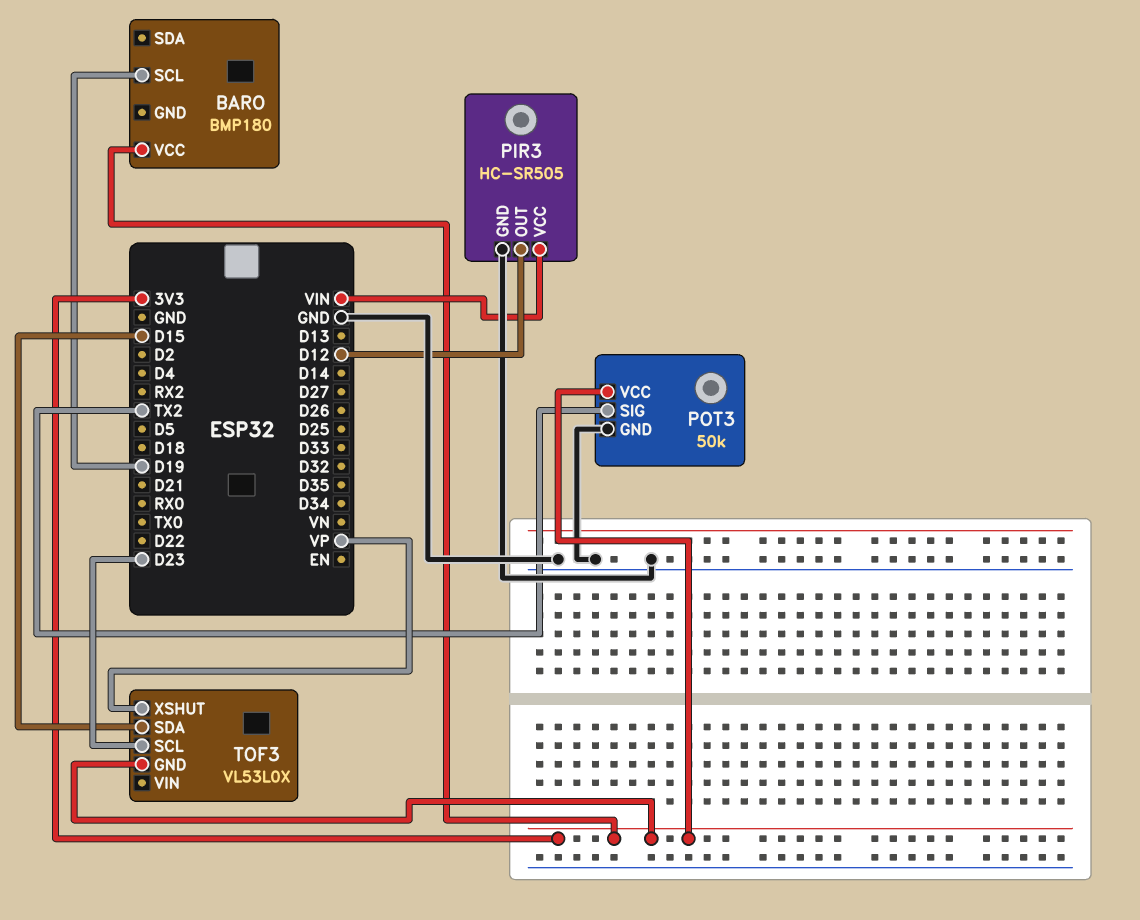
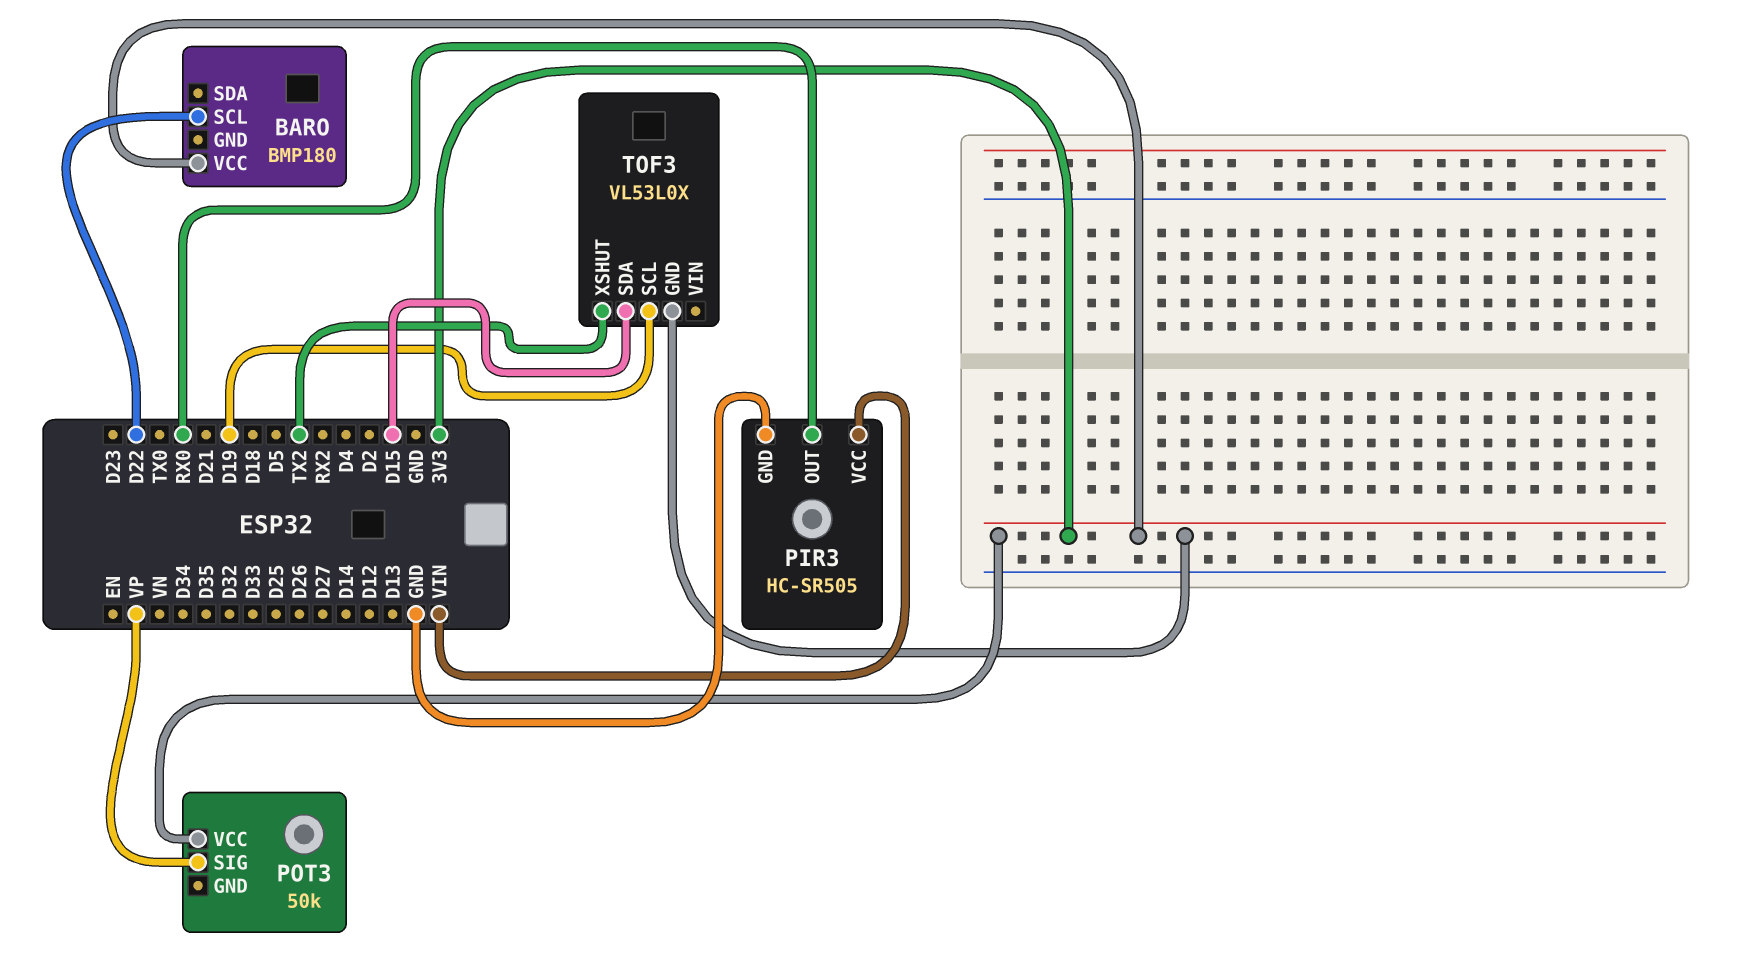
BARO pin SCL: D19 -> D22
PIR3 pin OUT: D12 -> RX0
POT3 pin GND: GND -> none
POT3 pin SIG: TX2 -> VP
TOF3 pin SCL: D23 -> D19
TOF3 pin XSHUT: VP -> TX2

